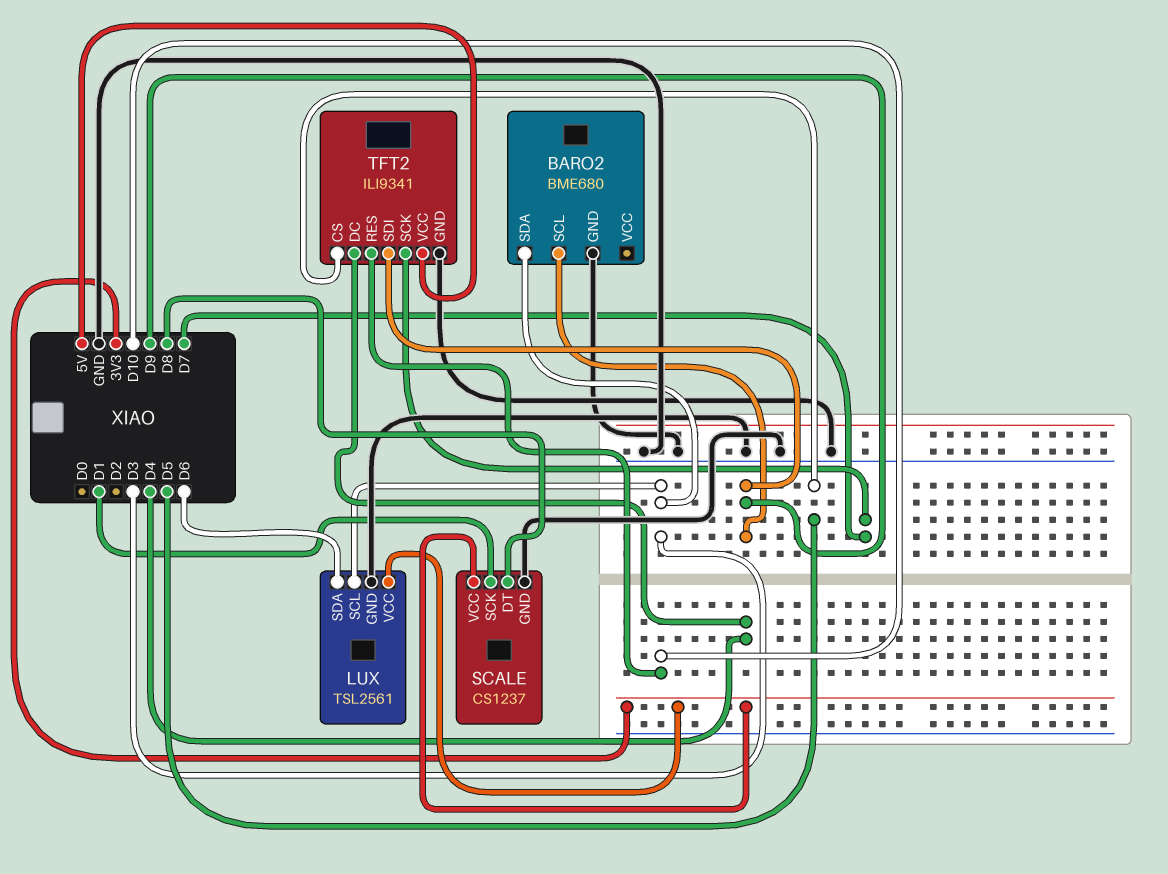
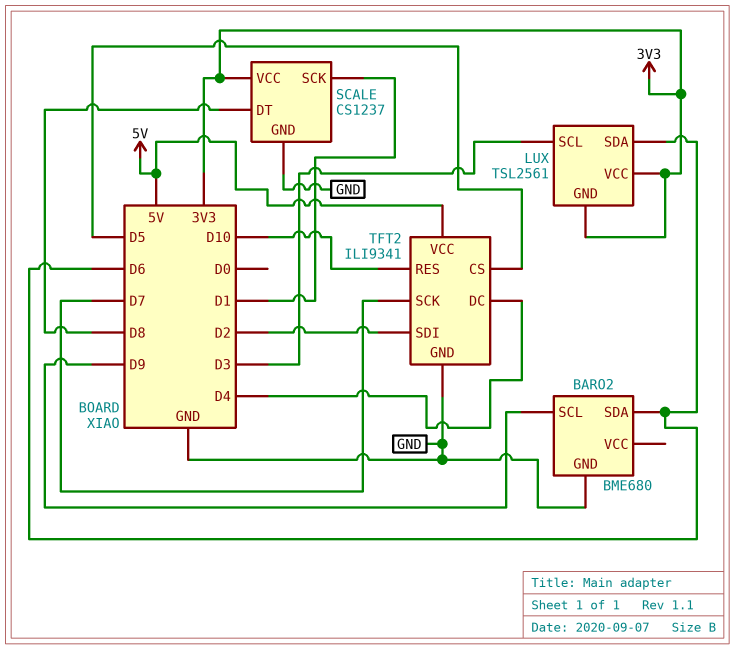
BARO2 pin SDA: D3 -> D6
LUX pin GND: GND -> 3V3
TFT2 pin SDI: D9 -> D2

